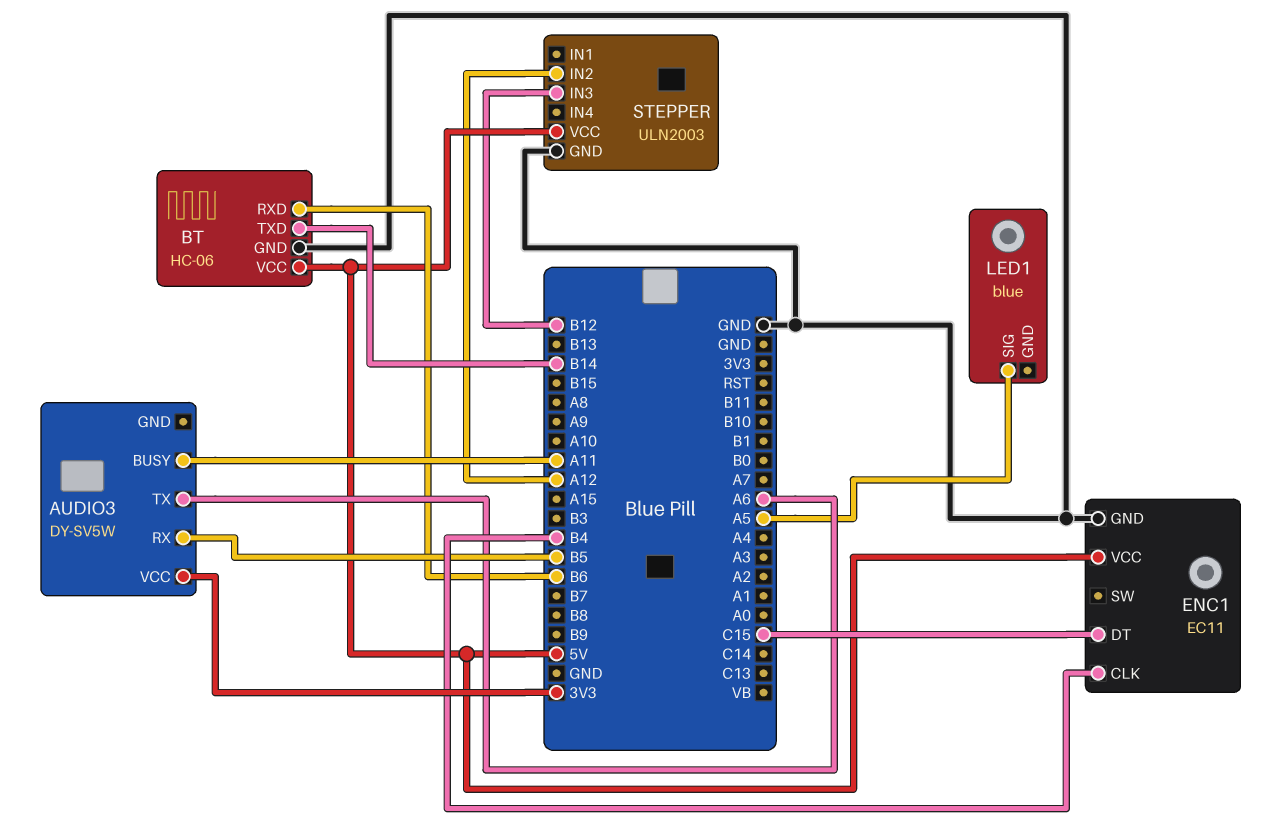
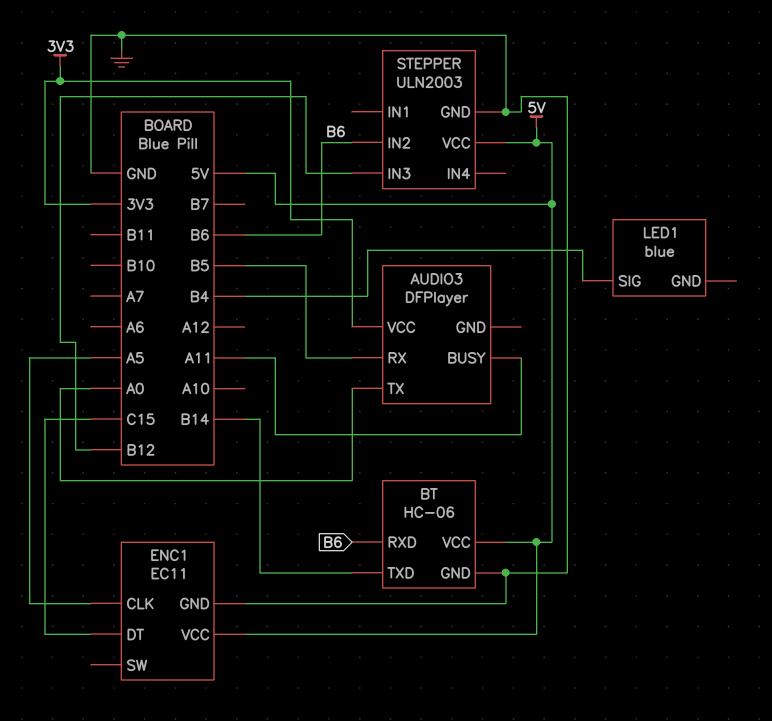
AUDIO3: DY-SV5W -> DFPlayer
AUDIO3 pin TX: A6 -> A0
ENC1 pin CLK: B4 -> A5
LED1 pin SIG: A5 -> B4
STEPPER pin IN2: A12 -> B6

